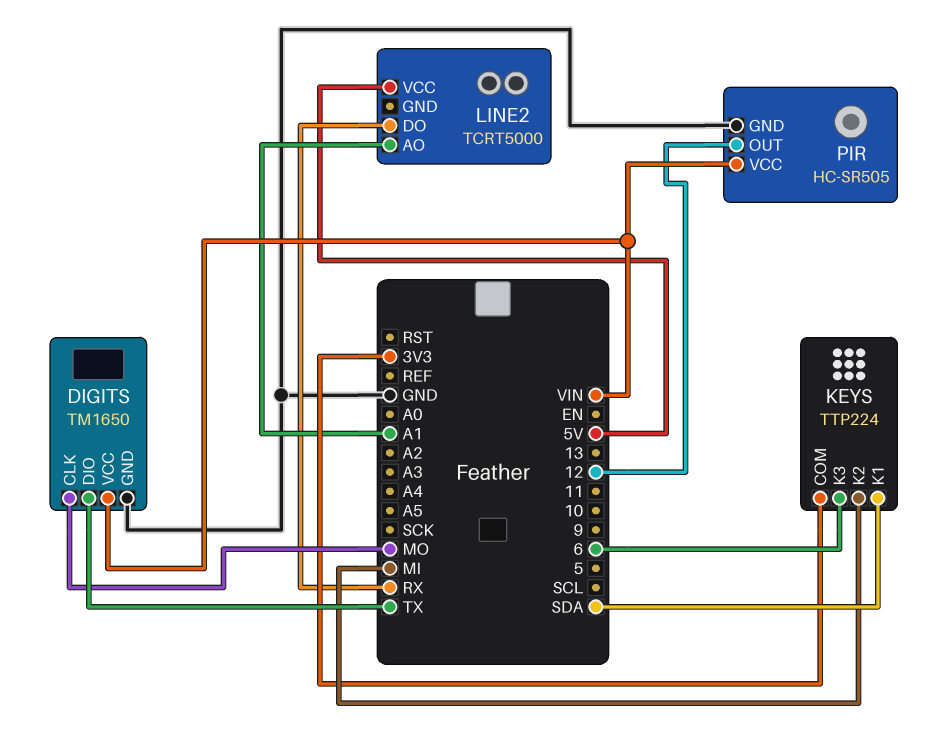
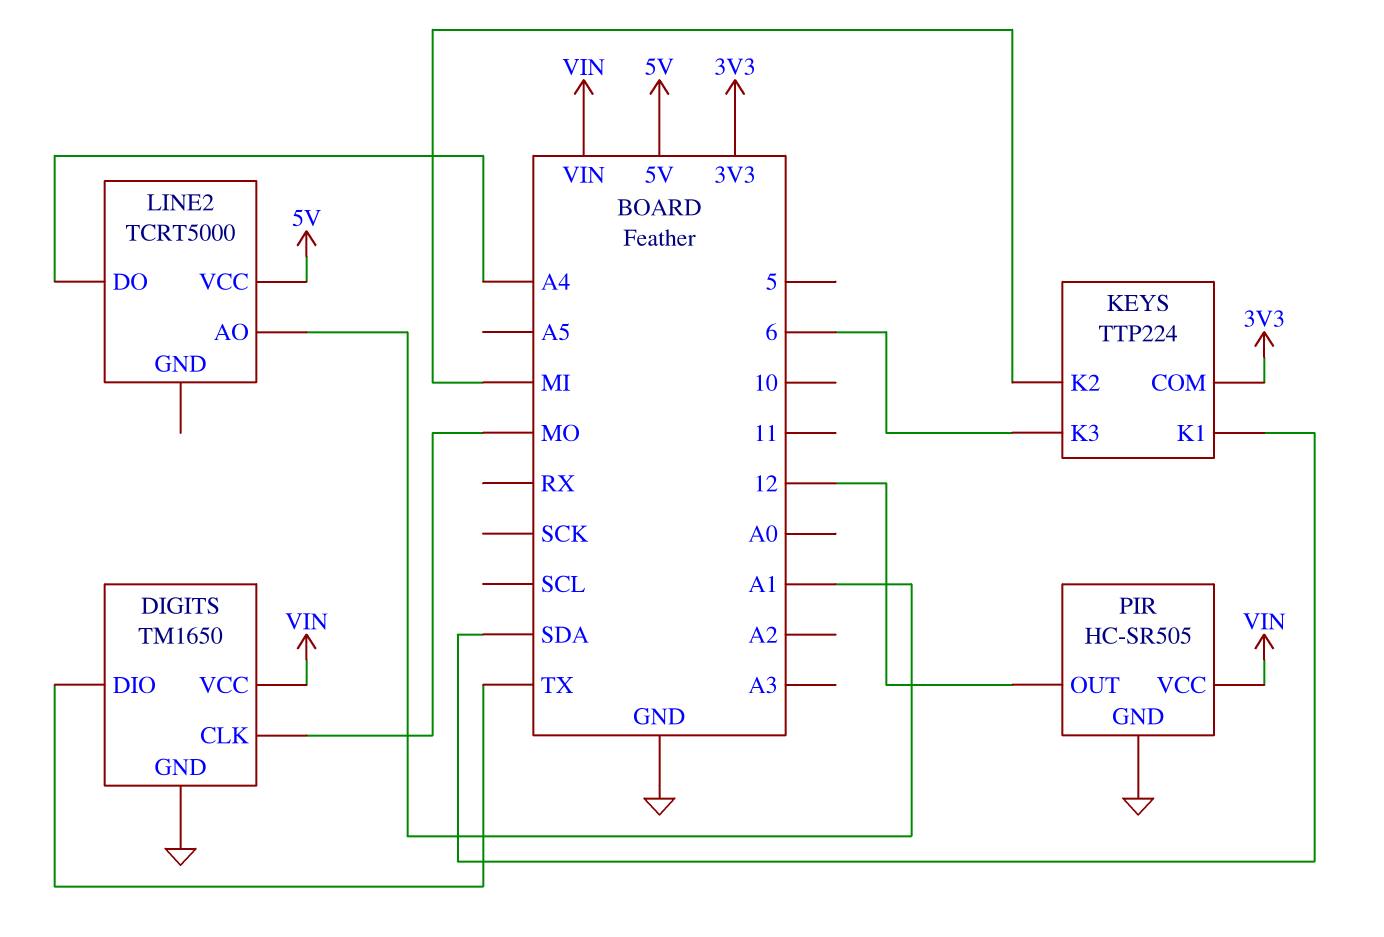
LINE2 pin DO: RX -> A4

